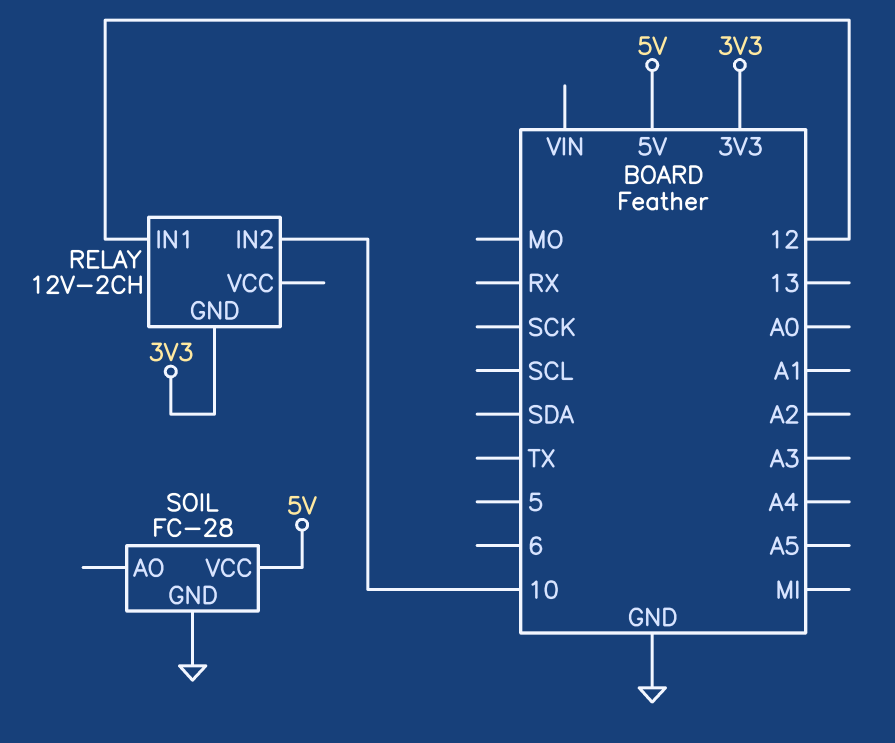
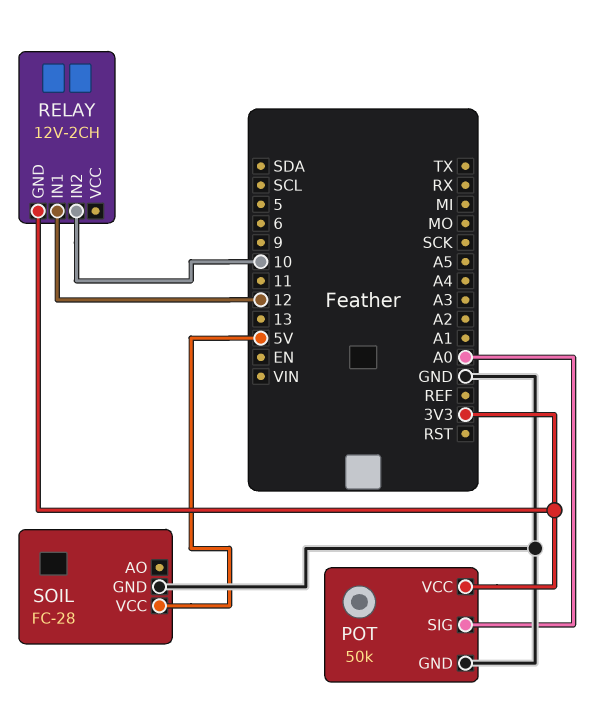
POT: none -> 50k
POT pin GND: none -> GND
POT pin SIG: none -> A0
POT pin VCC: none -> 3V3

